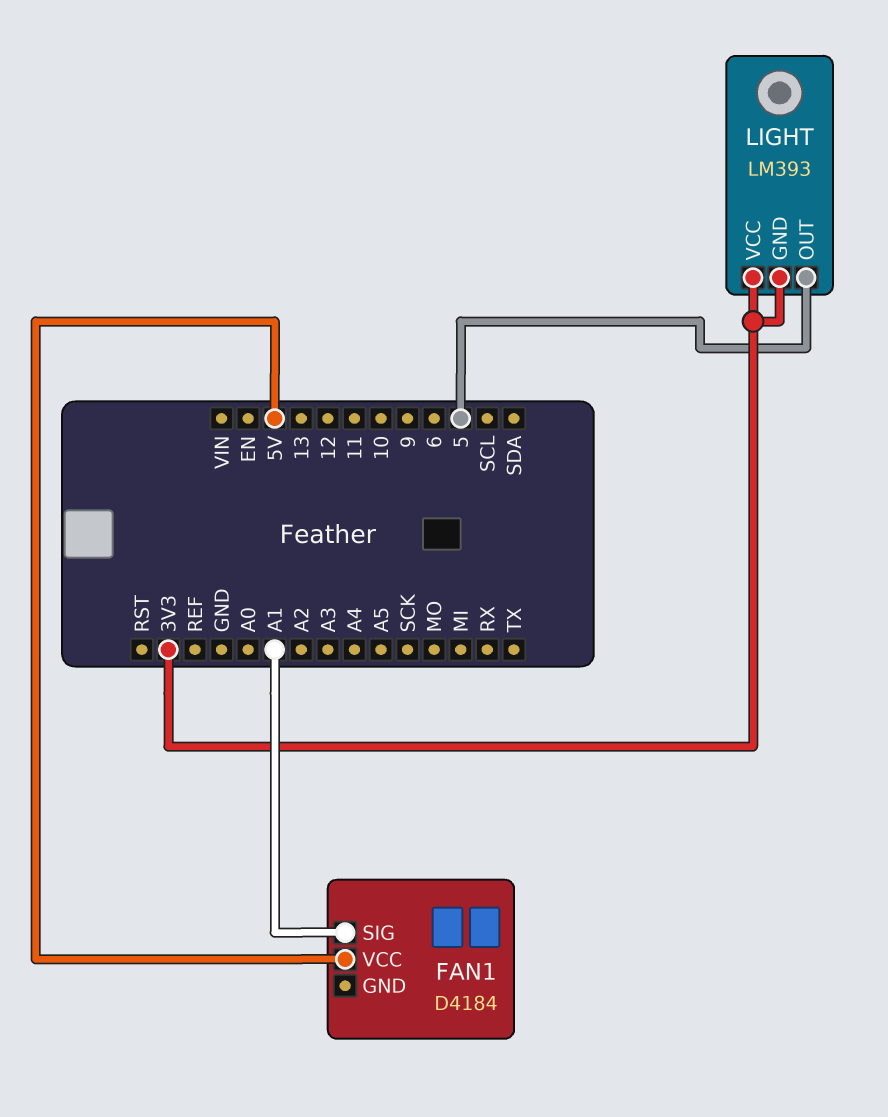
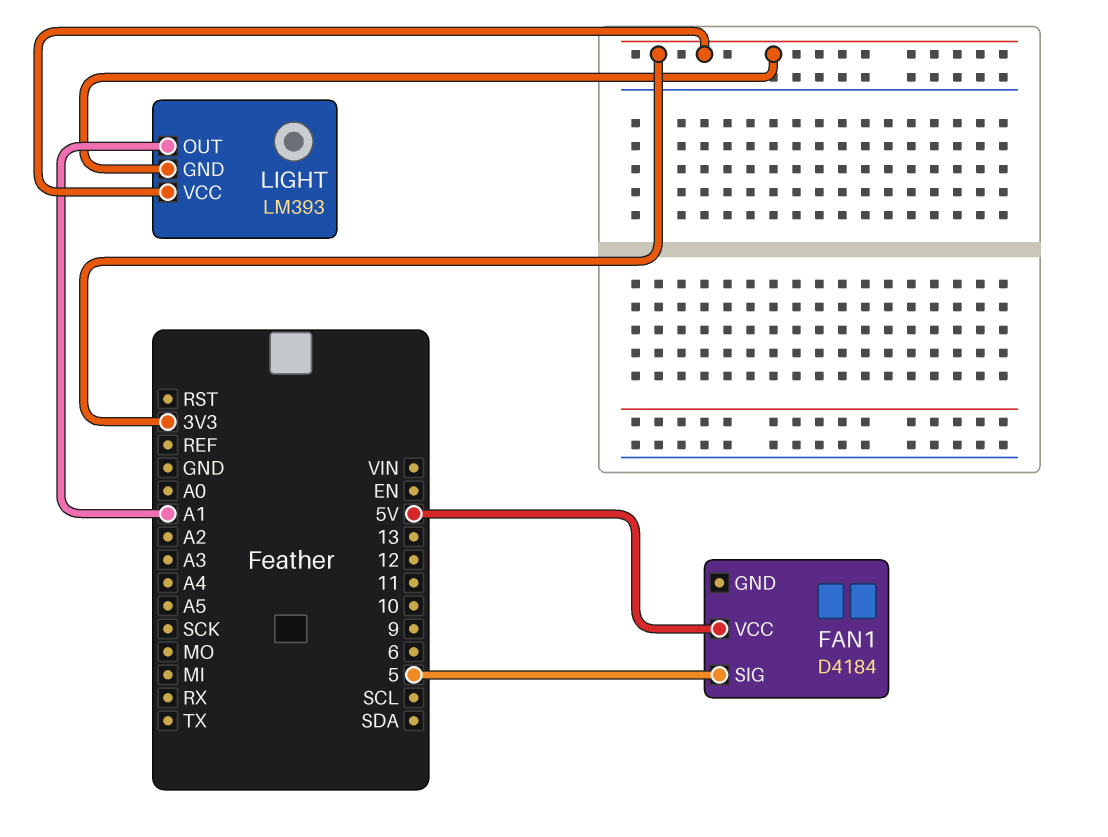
FAN1 pin SIG: A1 -> 5
LIGHT pin OUT: 5 -> A1

